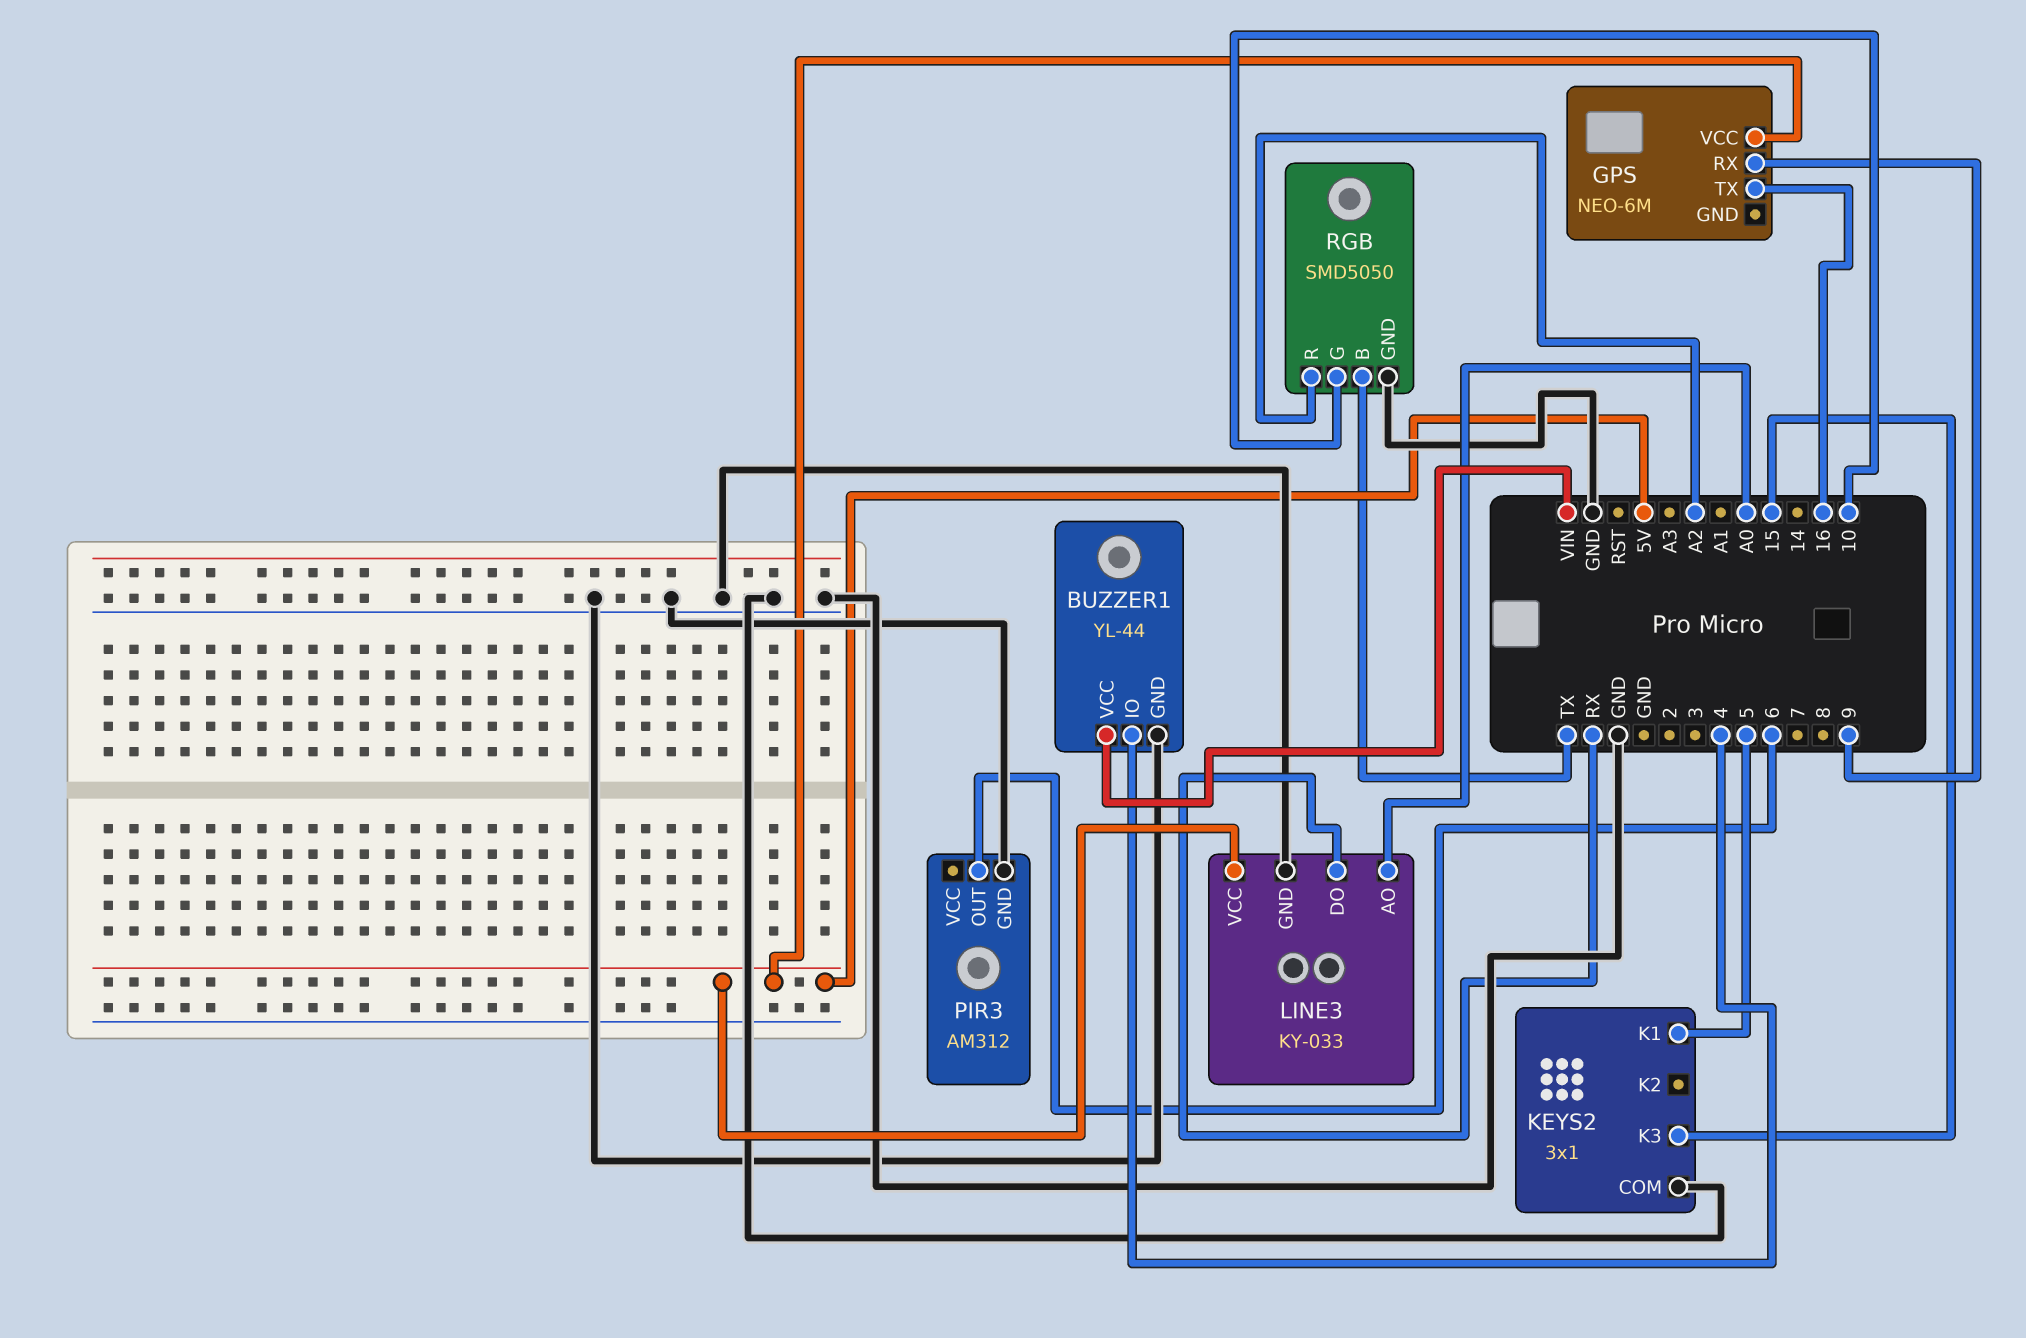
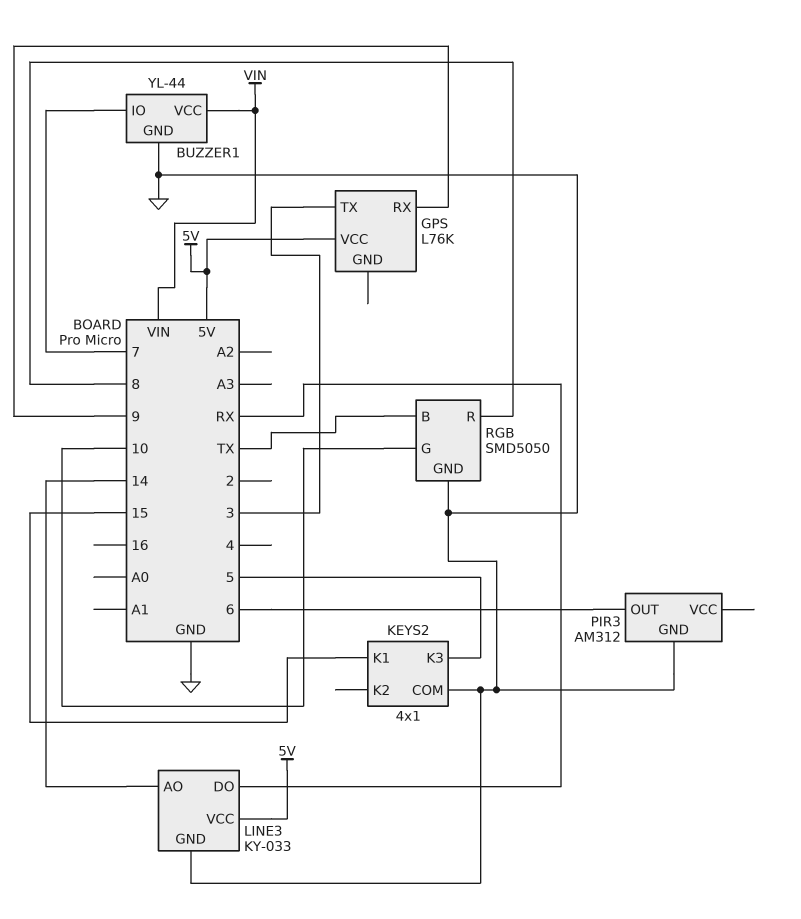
BUZZER1 pin IO: 4 -> 7
GPS: NEO-6M -> L76K
GPS pin TX: 16 -> 3
KEYS2: 3x1 -> 4x1
KEYS2 pin K1: 5 -> 15
KEYS2 pin K3: 15 -> 5
LINE3 pin AO: A0 -> 14
RGB pin R: A2 -> 8

